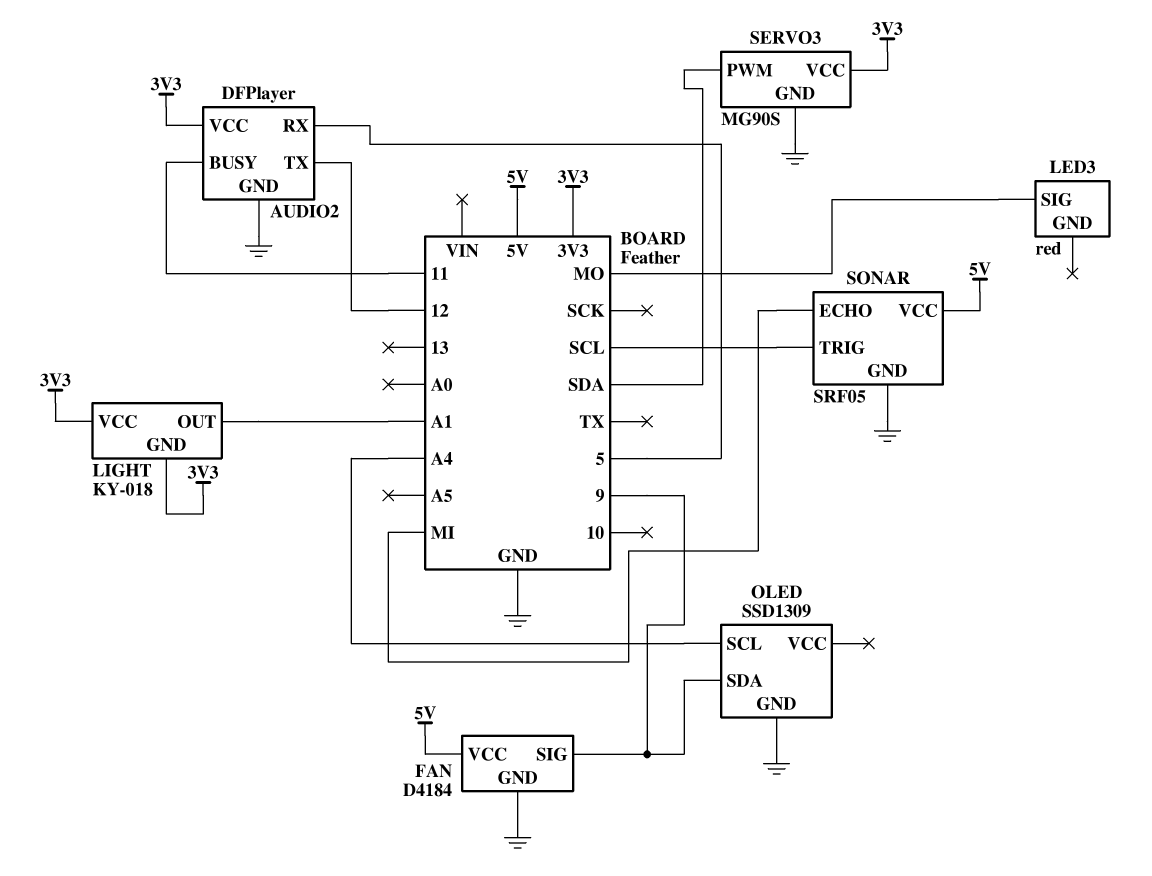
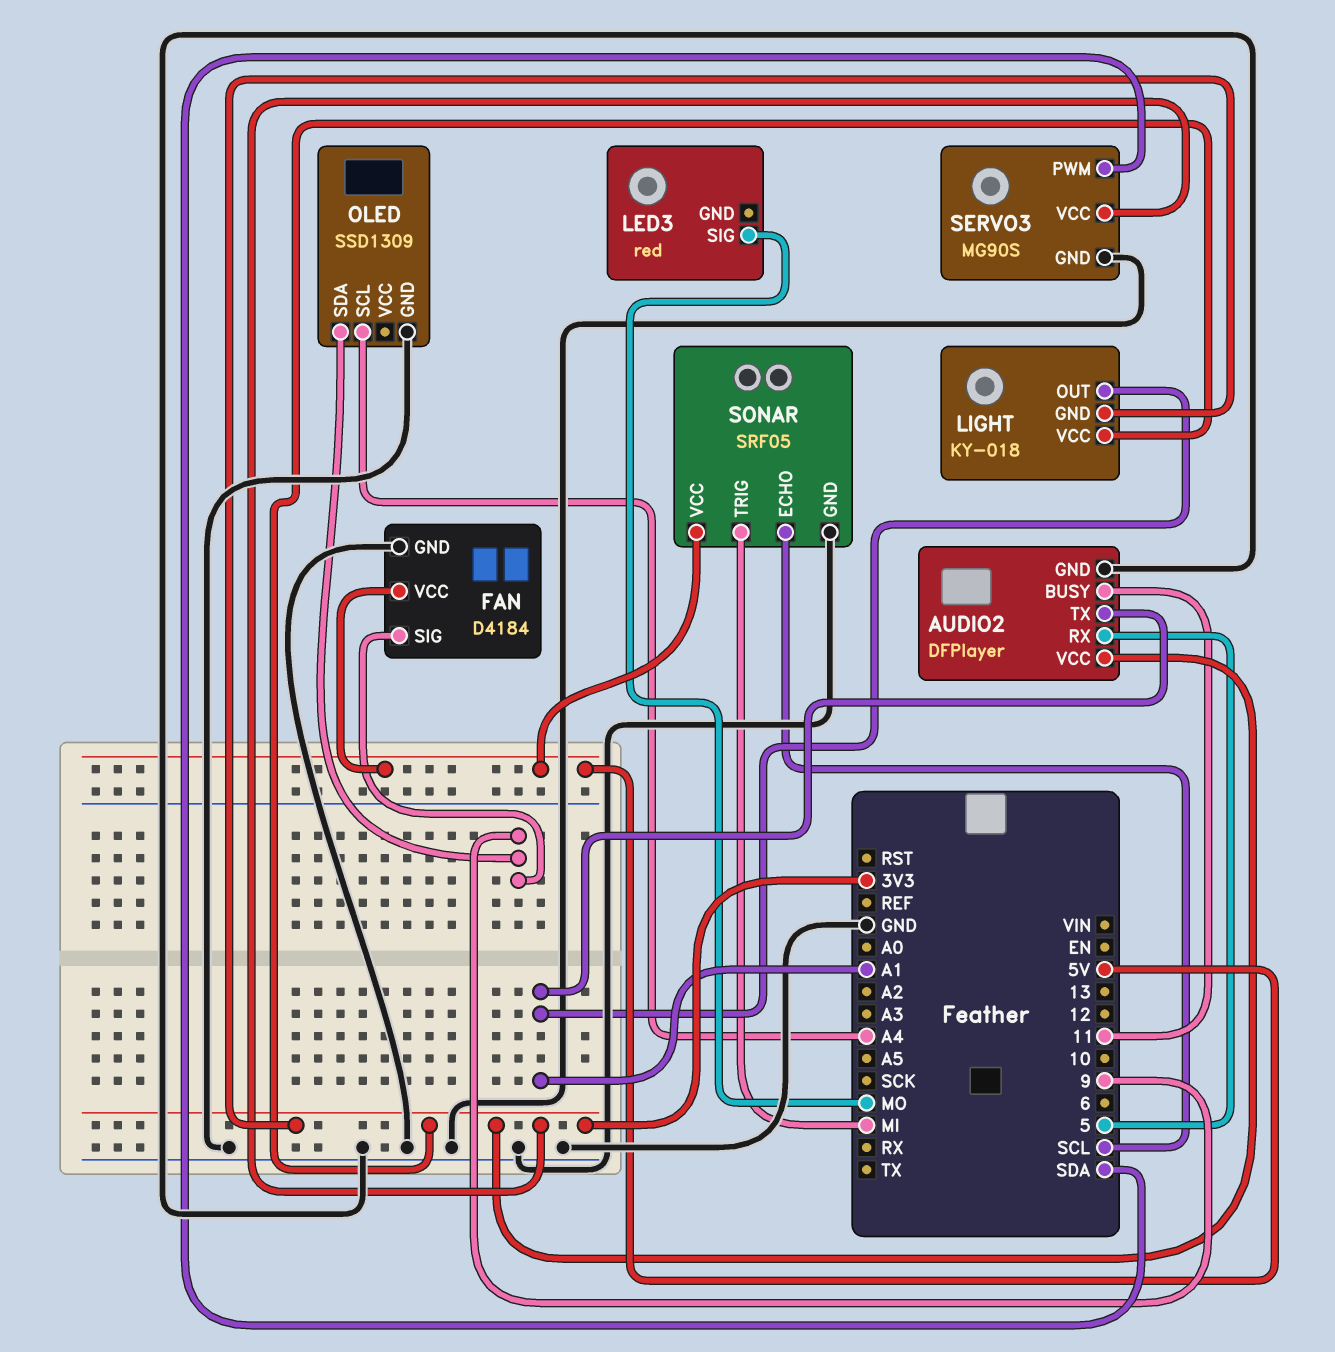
AUDIO2 pin TX: 12 -> A1
SONAR pin ECHO: MI -> SCL
SONAR pin TRIG: SCL -> MI

